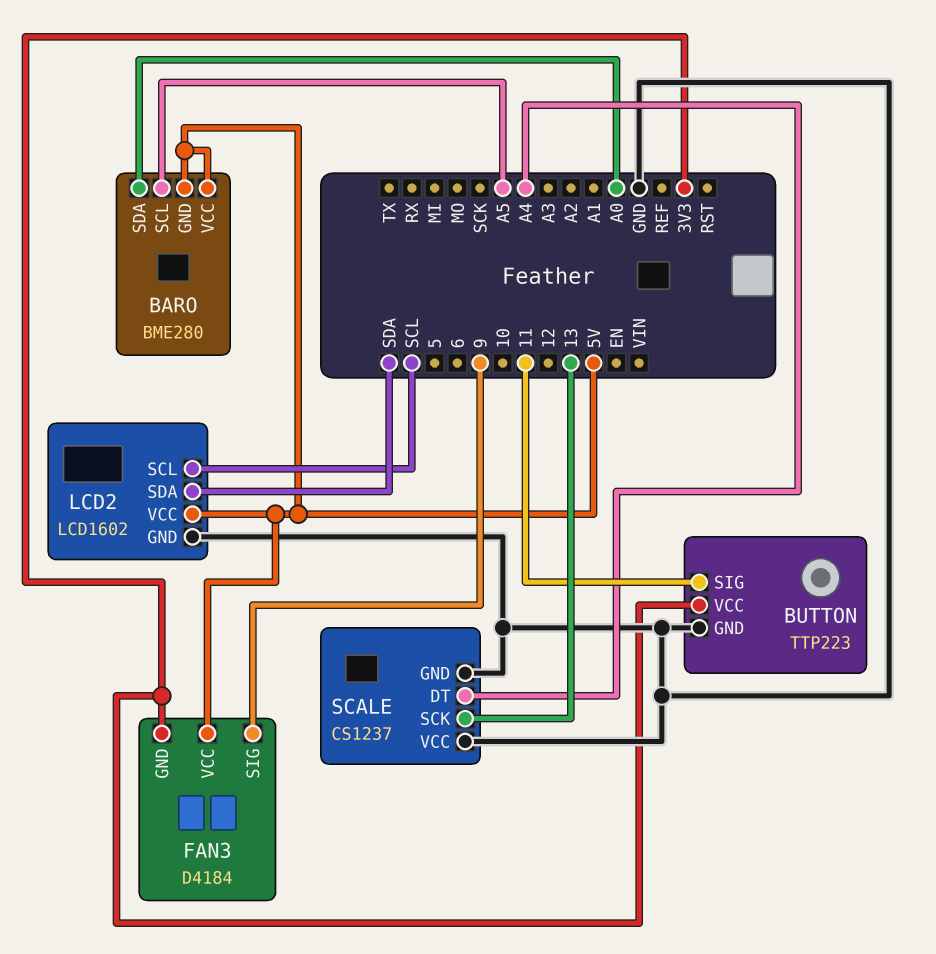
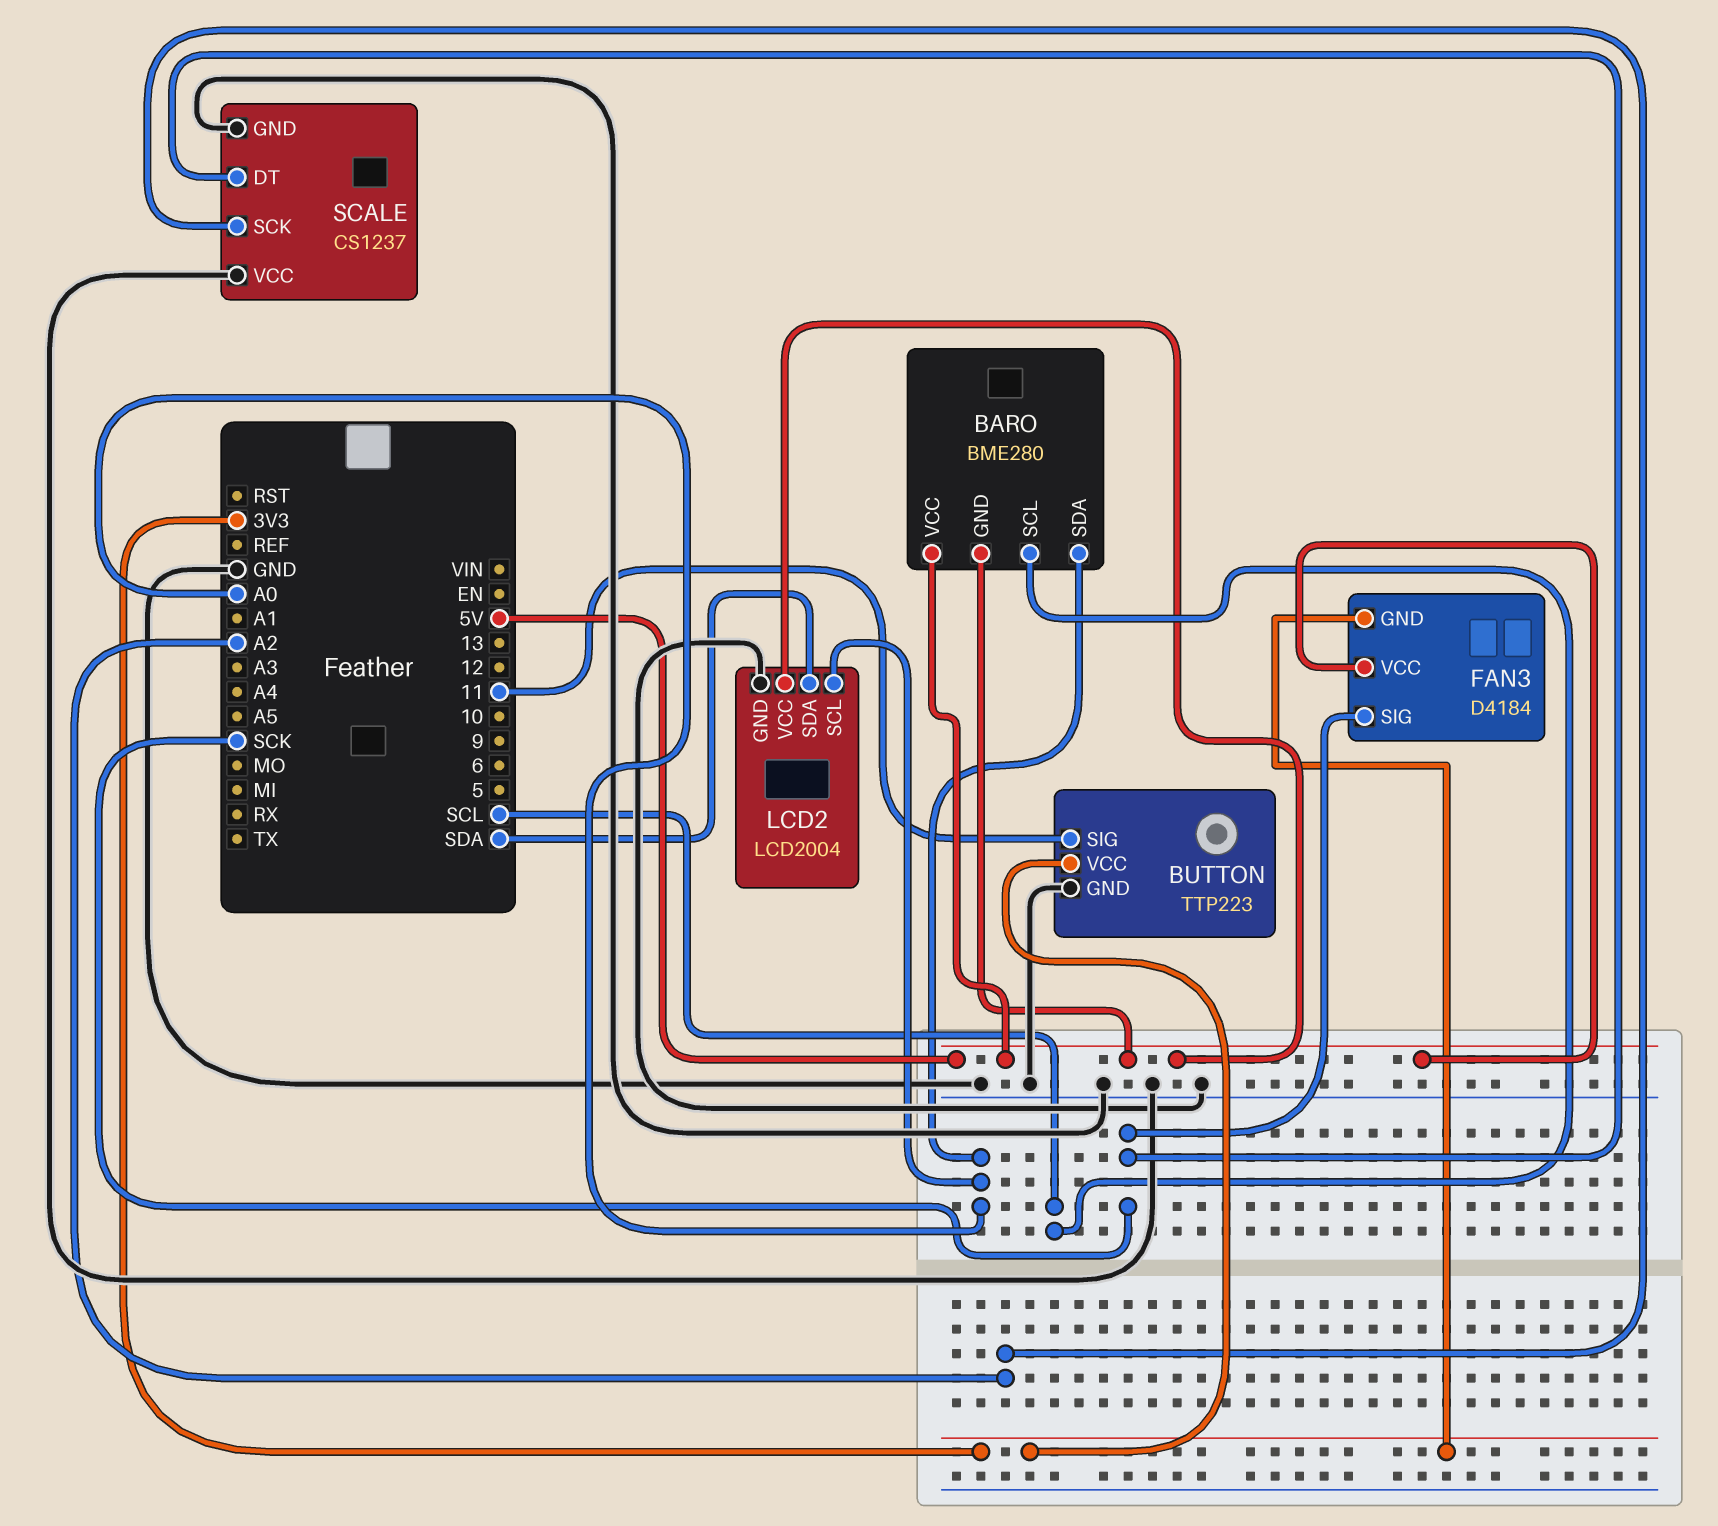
BARO pin SCL: A5 -> SCL
FAN3 pin SIG: 9 -> SCK
LCD2: LCD1602 -> LCD2004
LCD2 pin SCL: SCL -> A0
SCALE pin DT: A4 -> SCK
SCALE pin SCK: 13 -> A2

